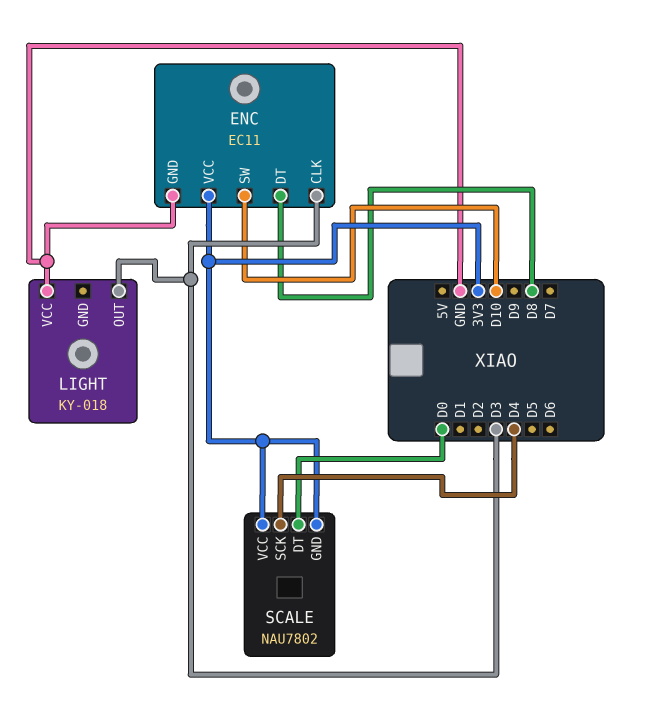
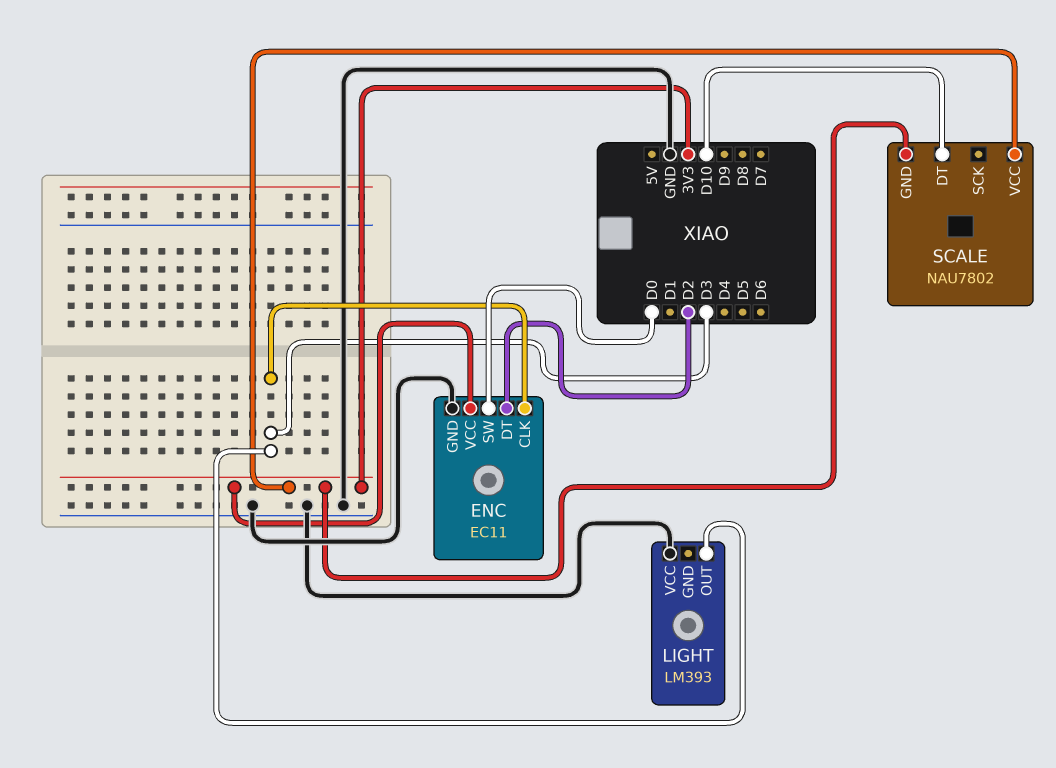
ENC pin DT: D8 -> D2
ENC pin SW: D10 -> D0
LIGHT: KY-018 -> LM393
SCALE pin DT: D0 -> D10
SCALE pin SCK: D4 -> none

